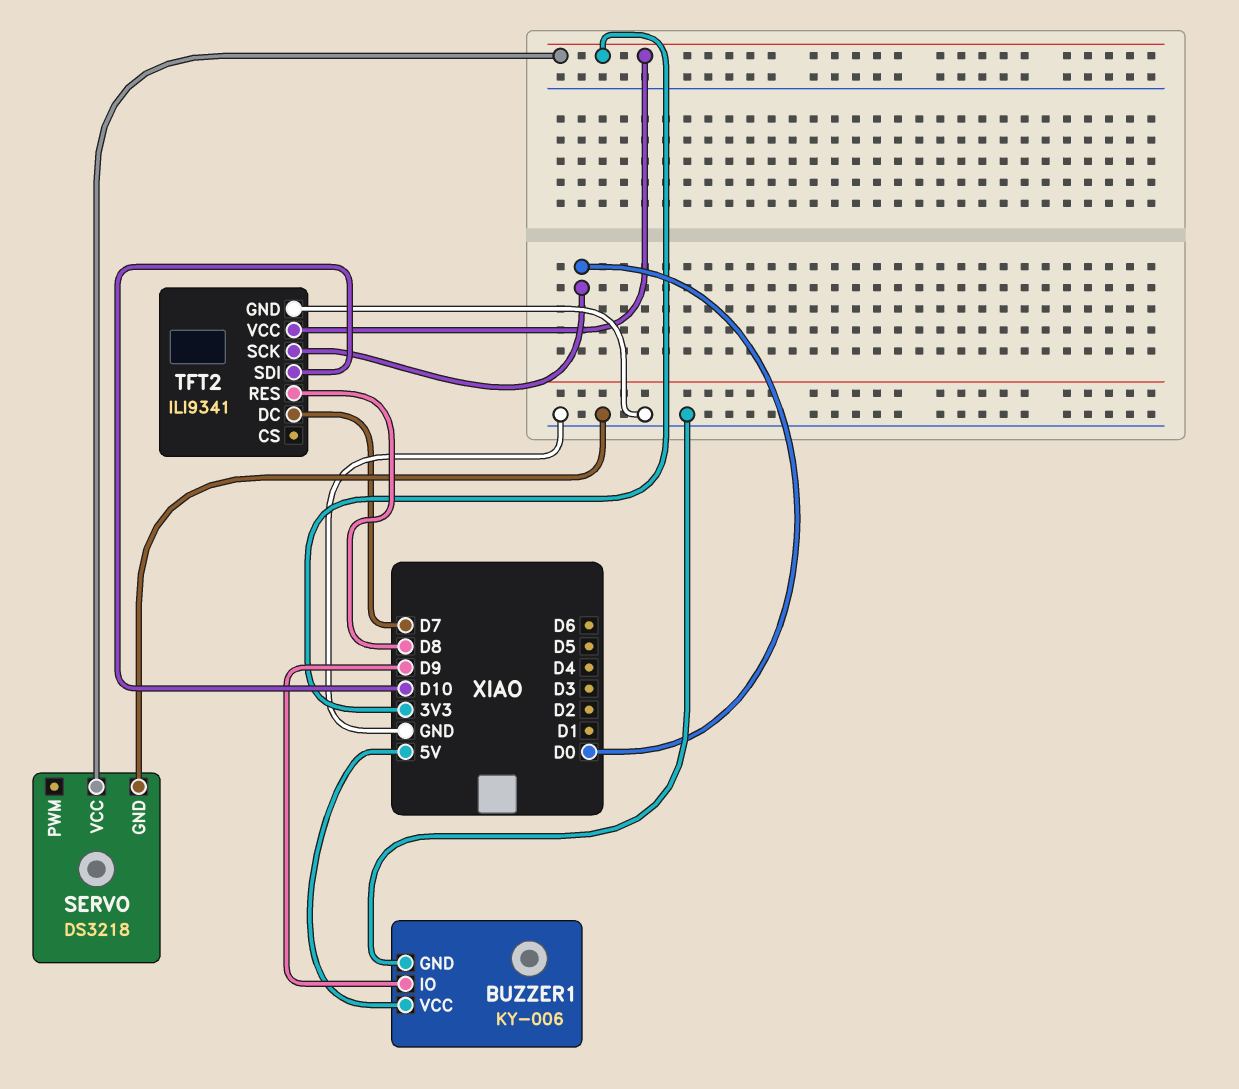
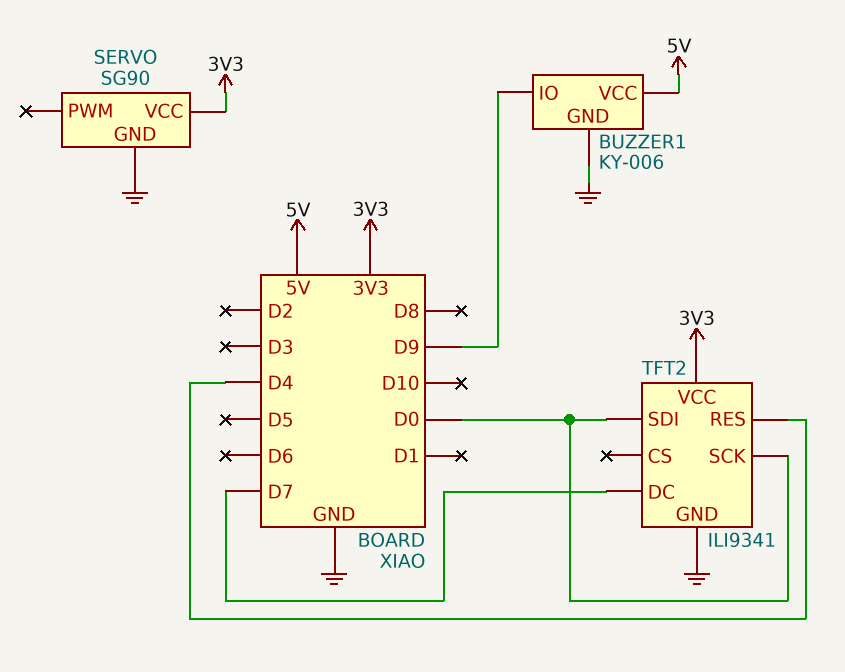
SERVO: DS3218 -> SG90
TFT2 pin RES: D8 -> D4
TFT2 pin SDI: D10 -> D0

